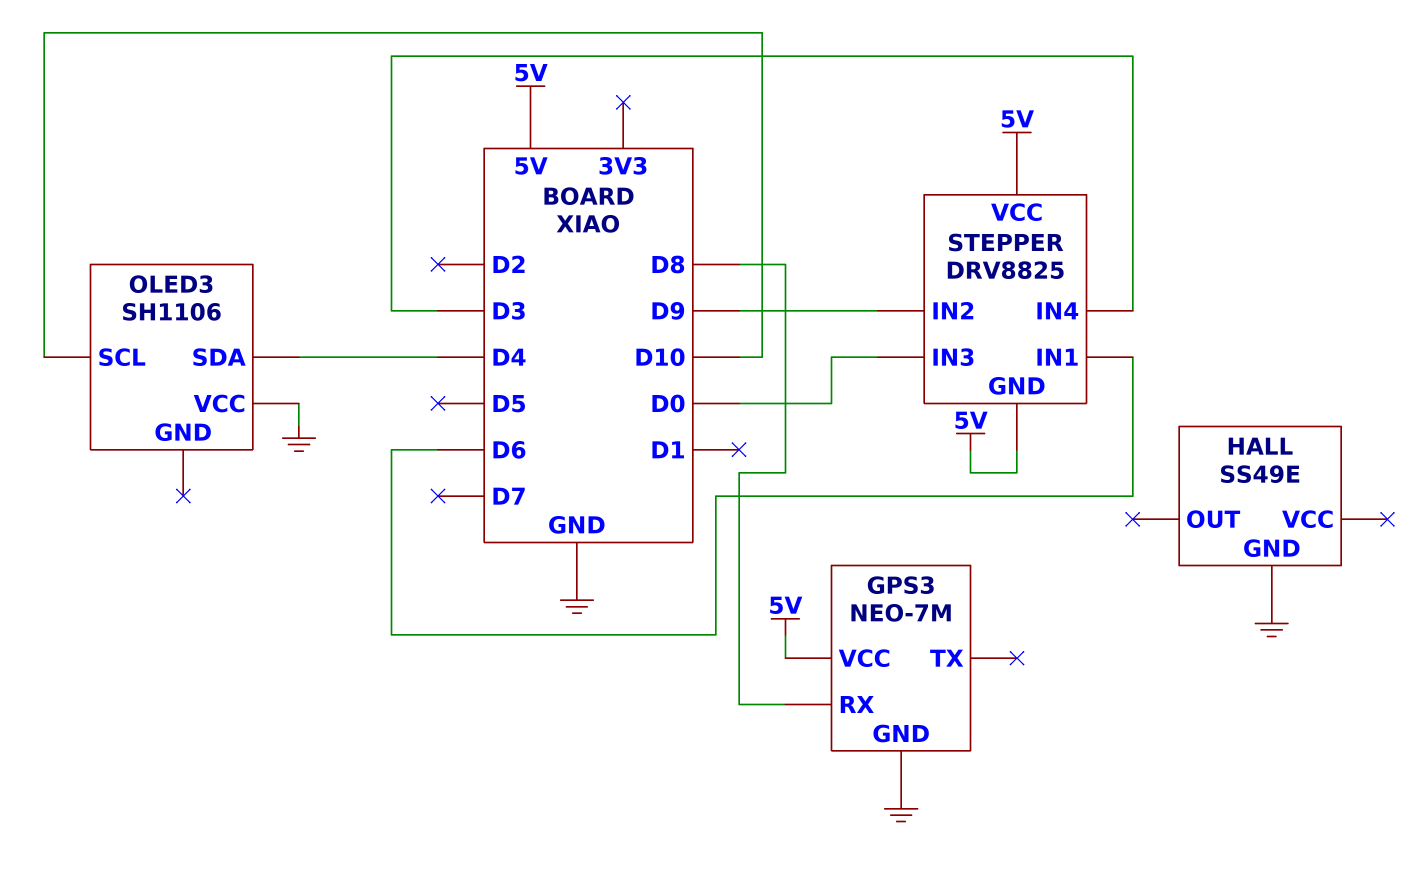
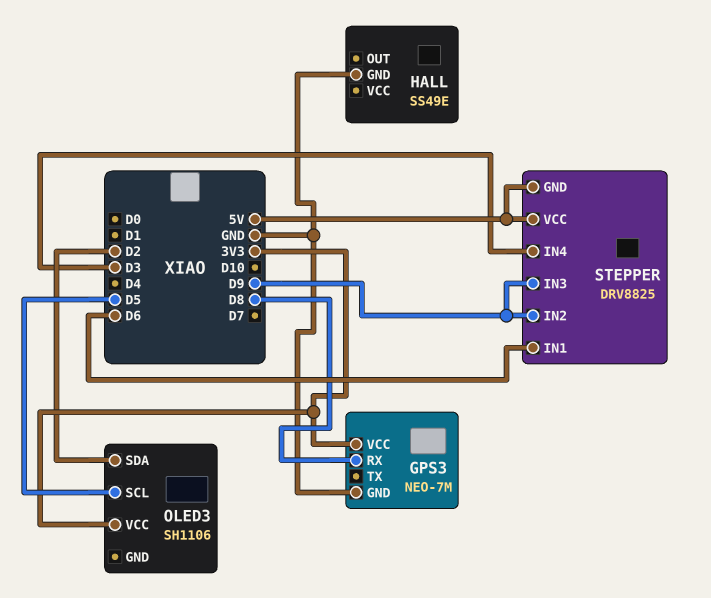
GPS3 pin VCC: 5V -> 3V3
OLED3 pin SCL: D10 -> D5
OLED3 pin SDA: D4 -> D2
OLED3 pin VCC: GND -> 3V3
STEPPER pin IN3: D0 -> D9

